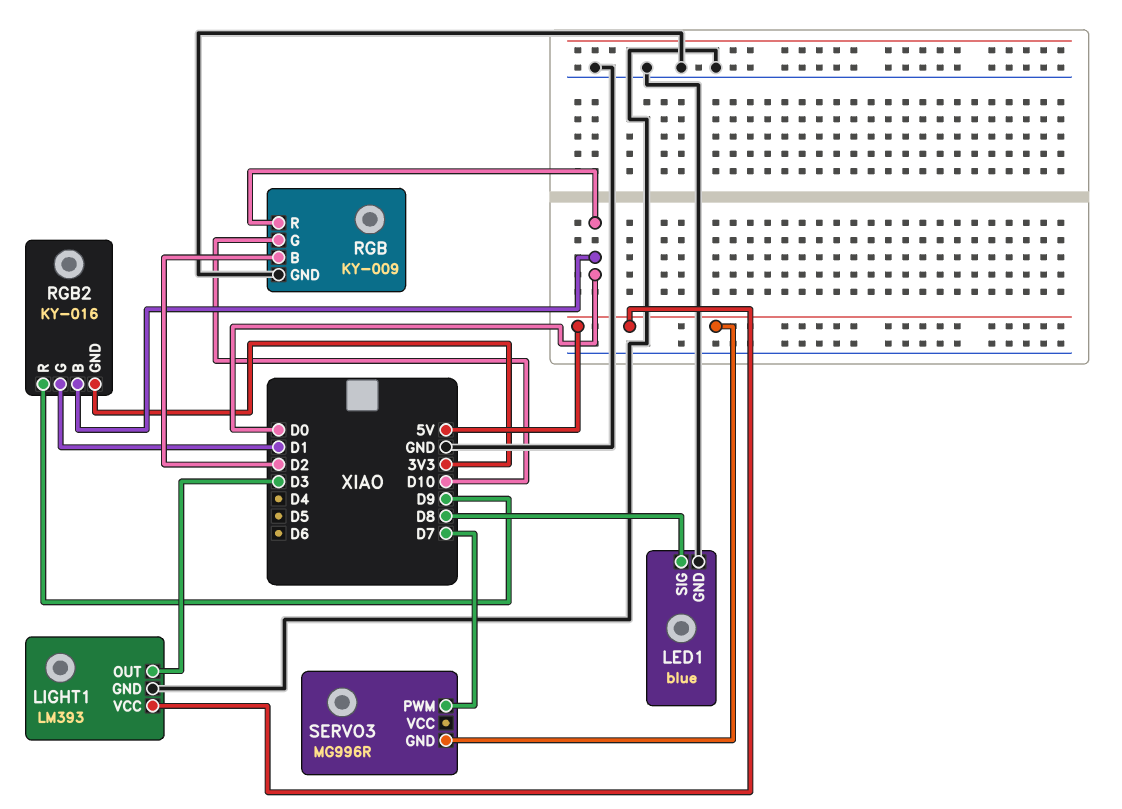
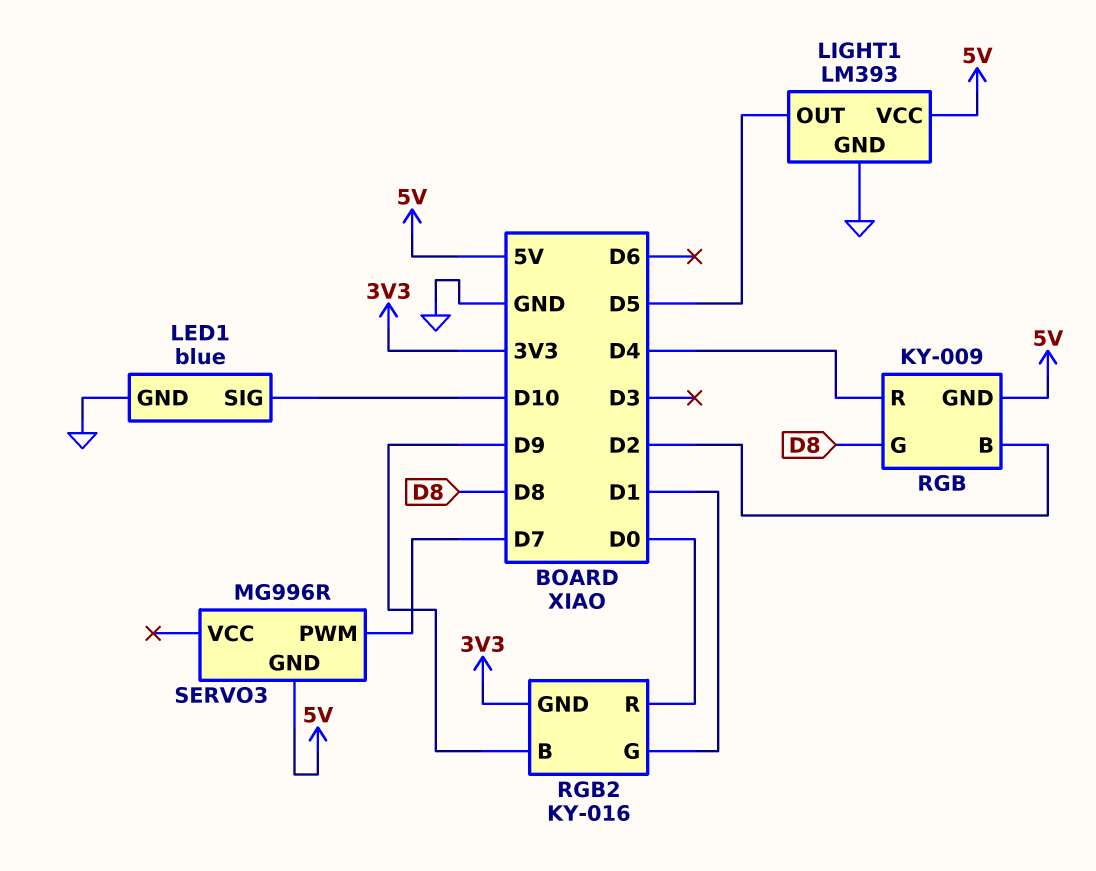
LED1 pin SIG: D8 -> D10
LIGHT1 pin OUT: D3 -> D5
RGB pin G: D10 -> D8
RGB pin GND: GND -> 5V
RGB pin R: D0 -> D4
RGB2 pin B: D0 -> D9
RGB2 pin R: D9 -> D0

